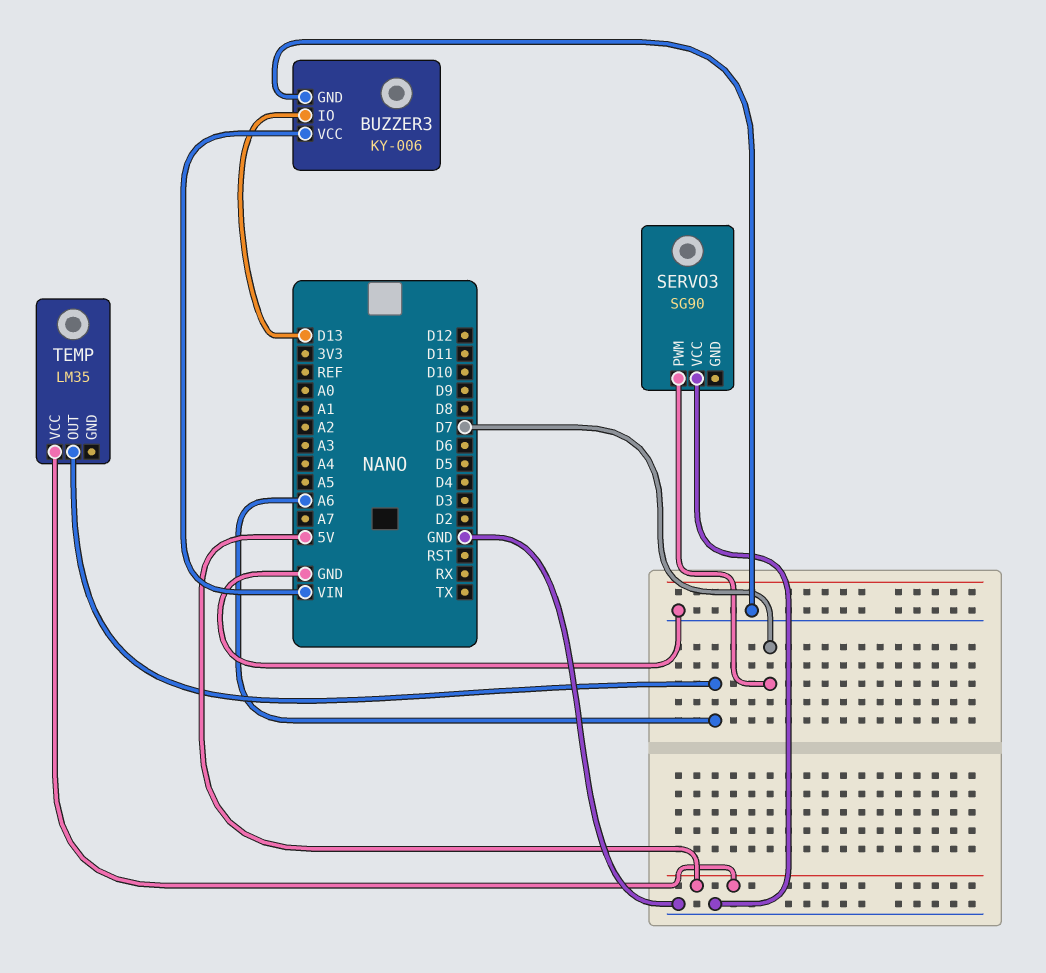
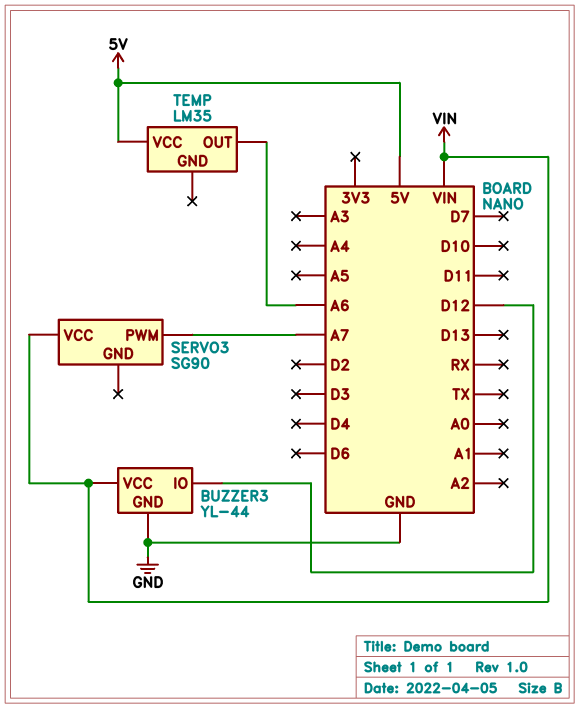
BUZZER3: KY-006 -> YL-44
BUZZER3 pin IO: D13 -> D12
SERVO3 pin PWM: D7 -> A7
SERVO3 pin VCC: GND -> VIN

